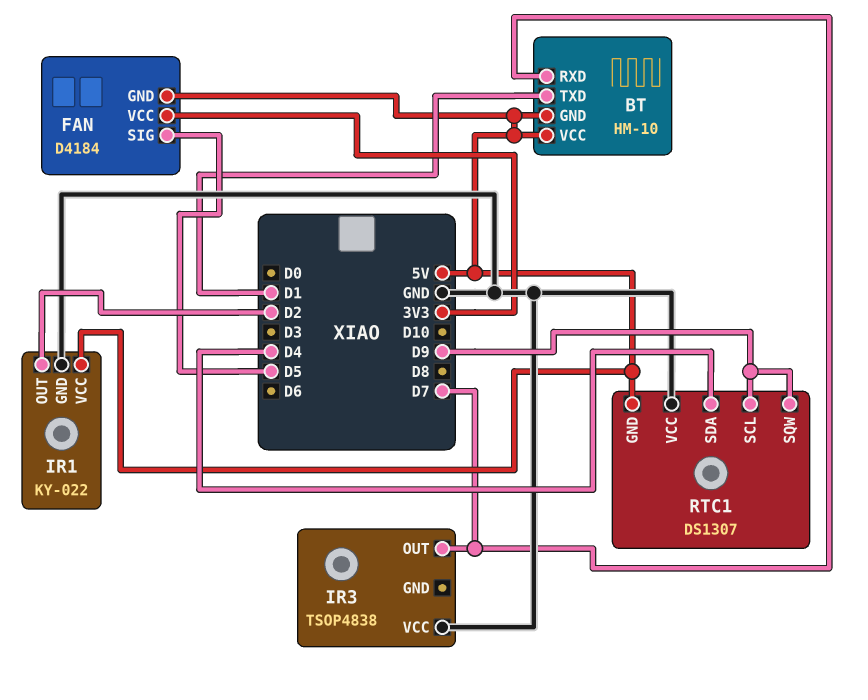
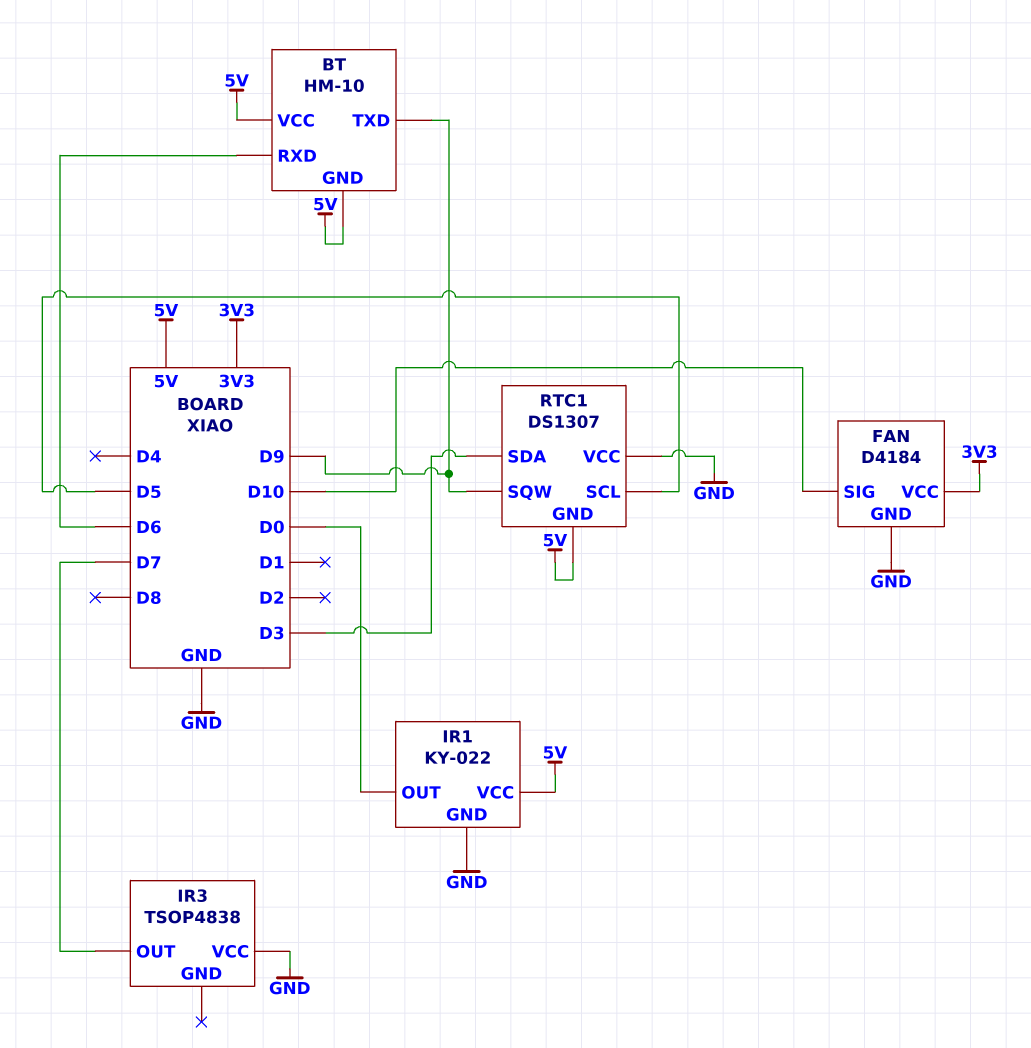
BT pin RXD: D7 -> D6
BT pin TXD: D1 -> D9
FAN pin GND: 5V -> GND
FAN pin SIG: D5 -> D10
IR1 pin OUT: D2 -> D0
RTC1 pin SCL: D9 -> D5
RTC1 pin SDA: D4 -> D3

